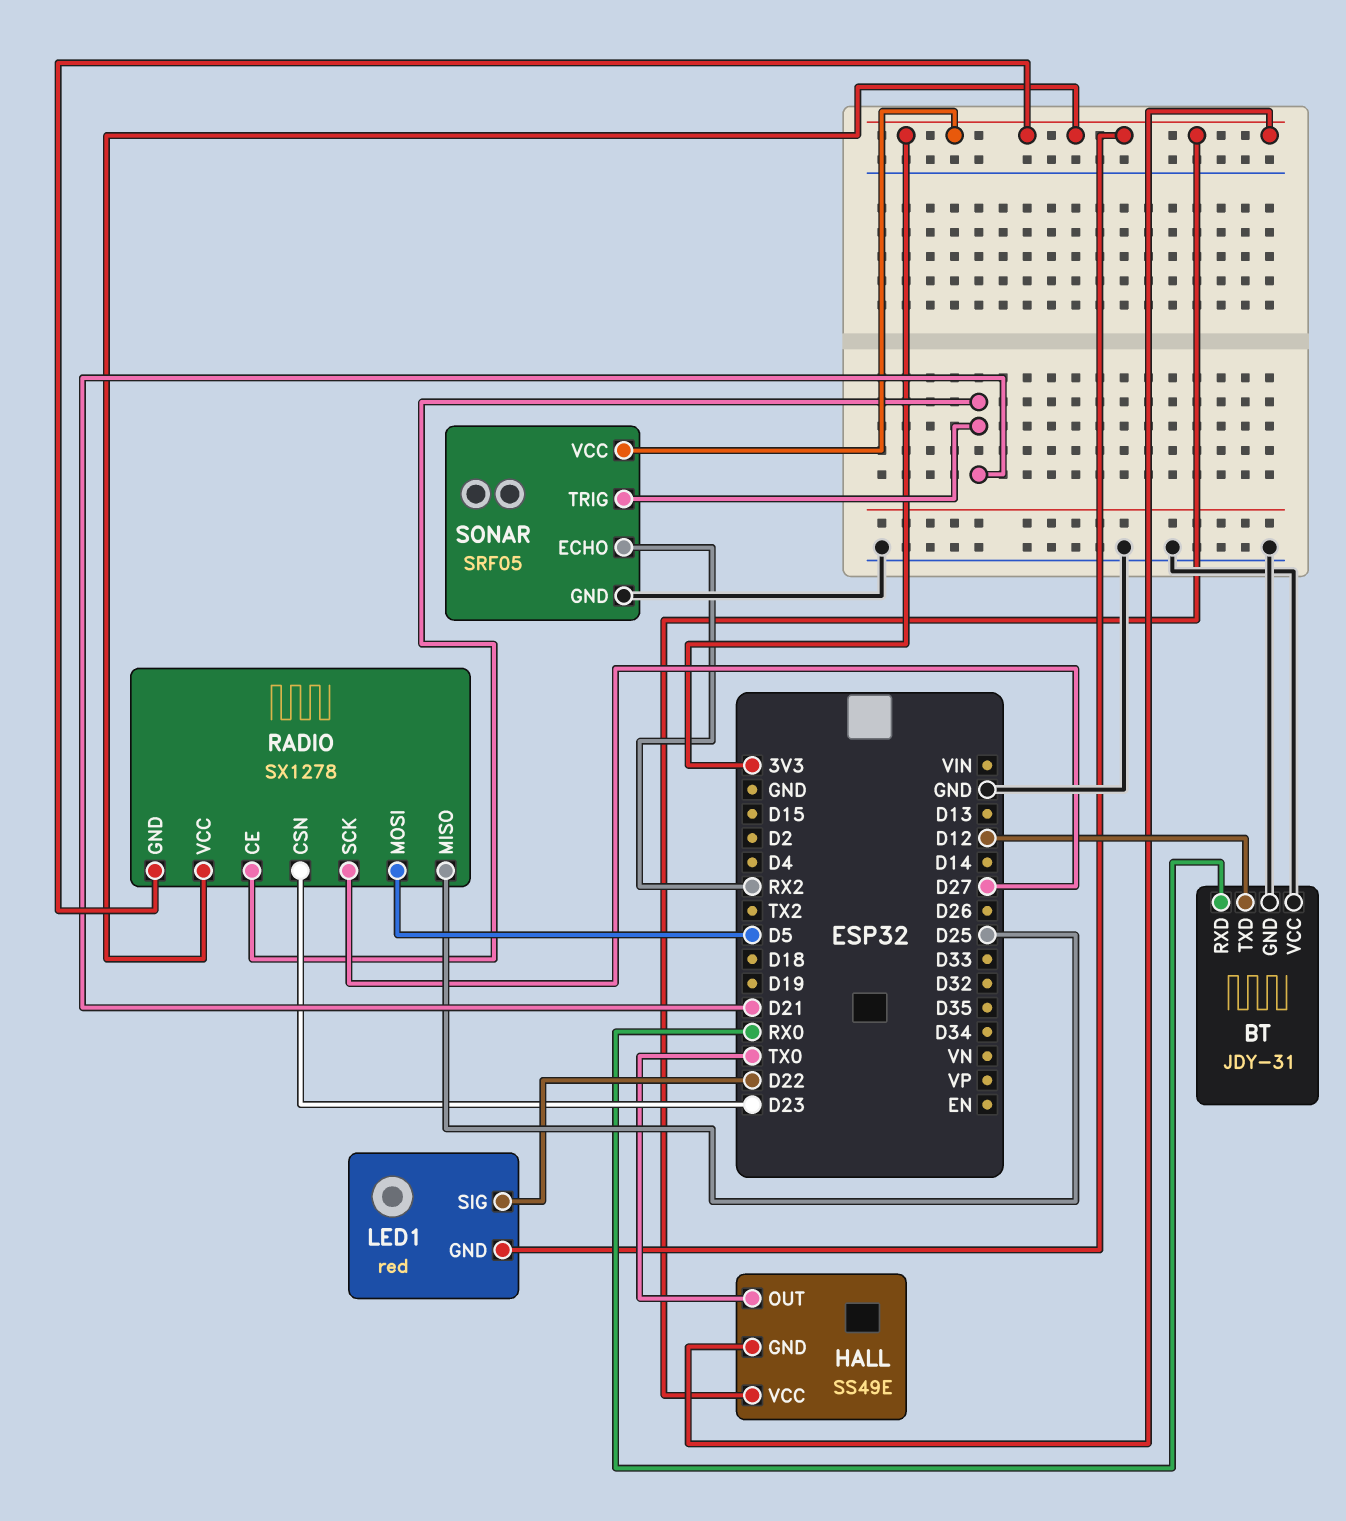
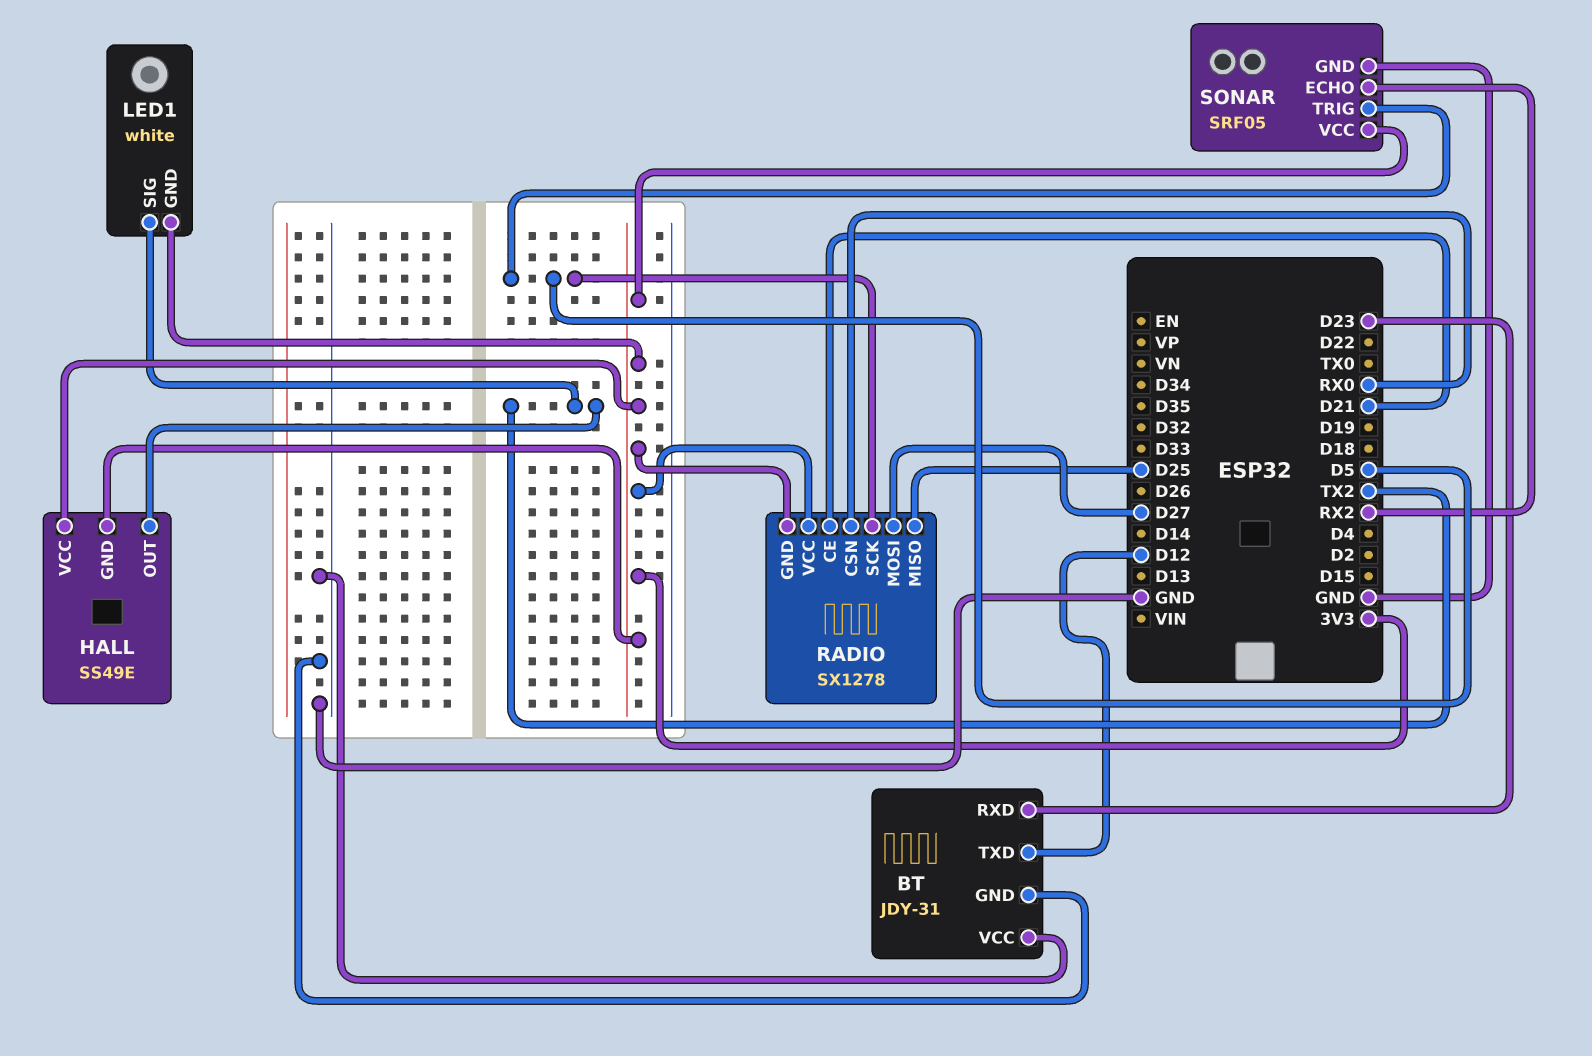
BT pin RXD: RX0 -> D23
HALL pin OUT: TX0 -> TX2
LED1: red -> white
LED1 pin SIG: D22 -> TX2
RADIO pin CSN: D23 -> RX0
RADIO pin MOSI: D5 -> D27
RADIO pin SCK: D27 -> D5
SONAR pin TRIG: D21 -> D5

